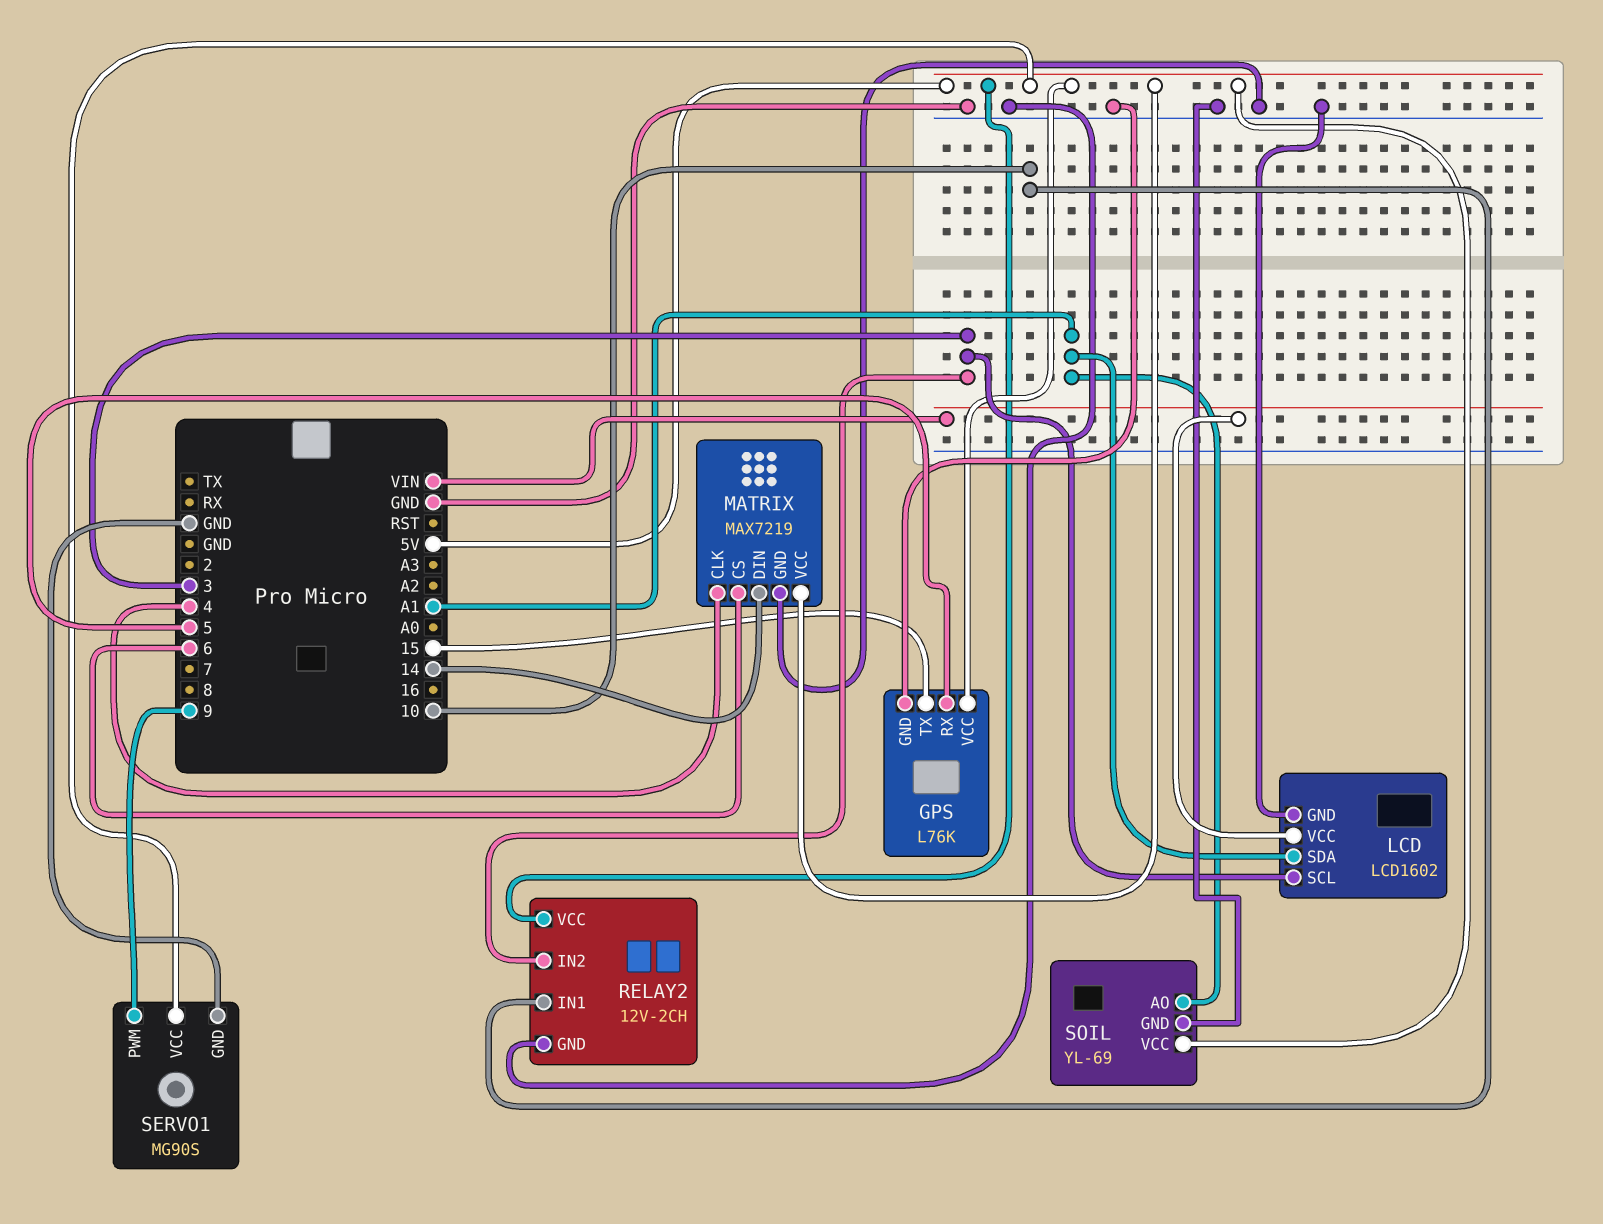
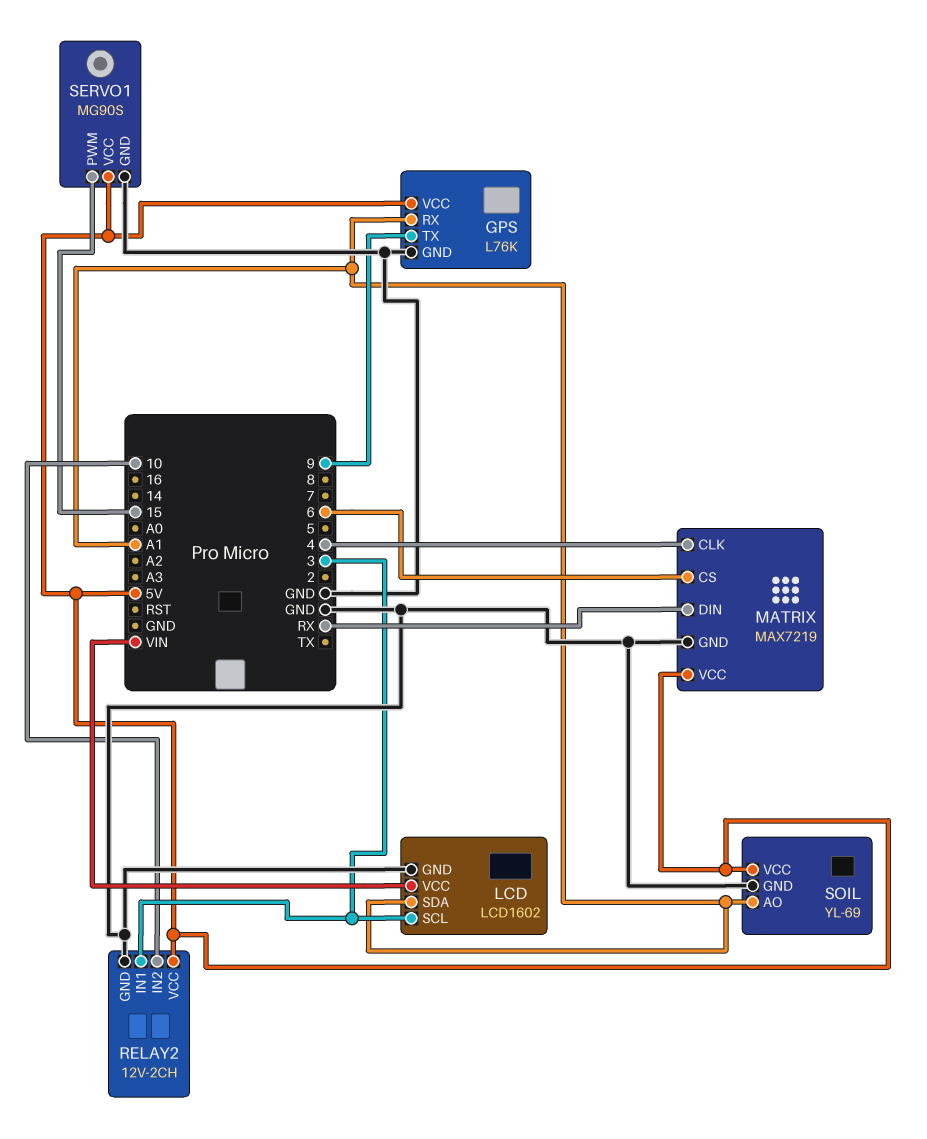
GPS pin RX: 5 -> A1
GPS pin TX: 15 -> 9
MATRIX pin DIN: 14 -> RX
RELAY2 pin IN1: 10 -> 3
RELAY2 pin IN2: 3 -> 10
SERVO1 pin PWM: 9 -> 15

